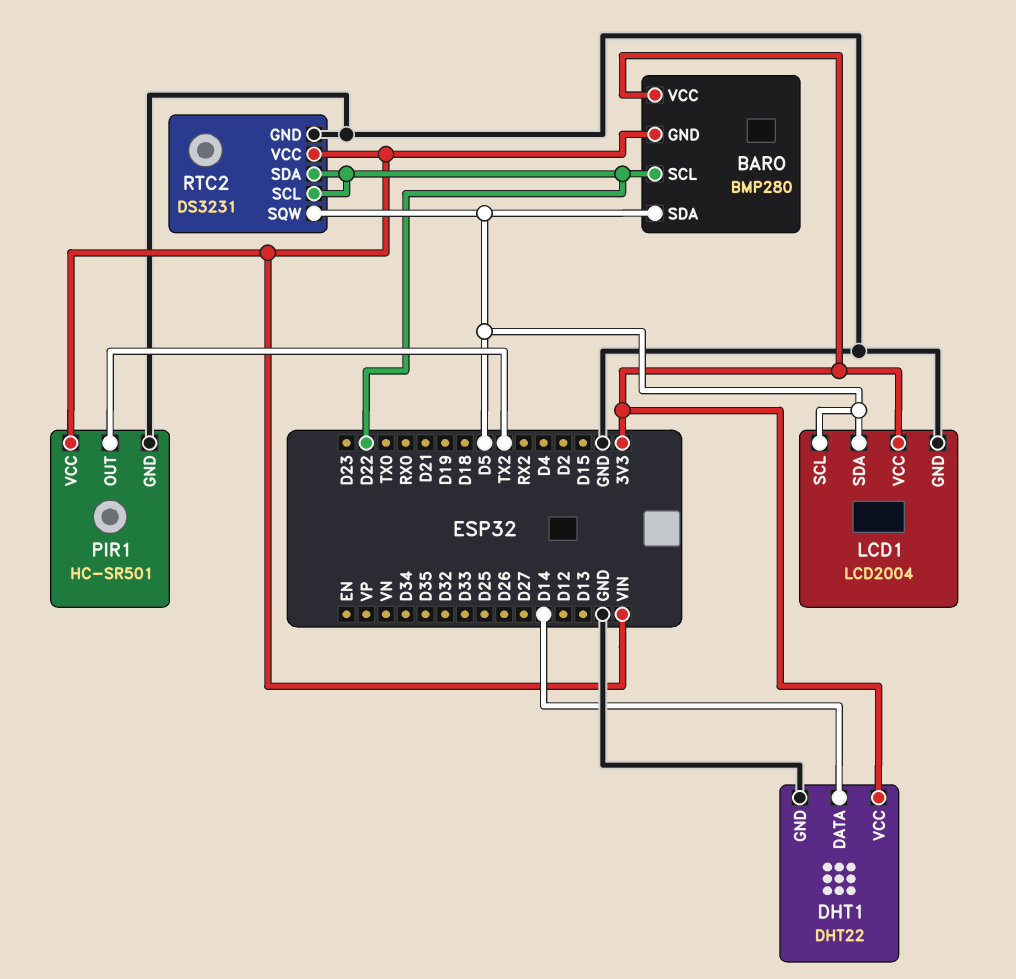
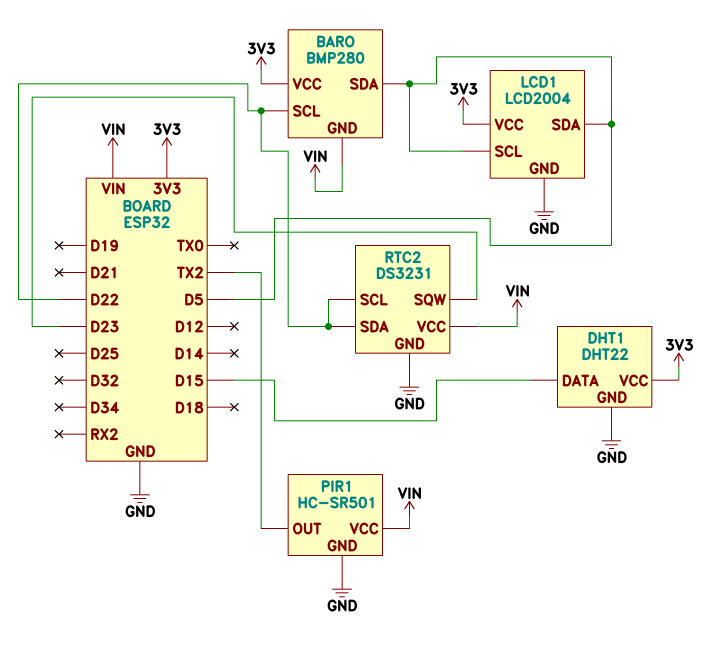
DHT1 pin DATA: D14 -> D15
RTC2 pin SQW: D5 -> D23

